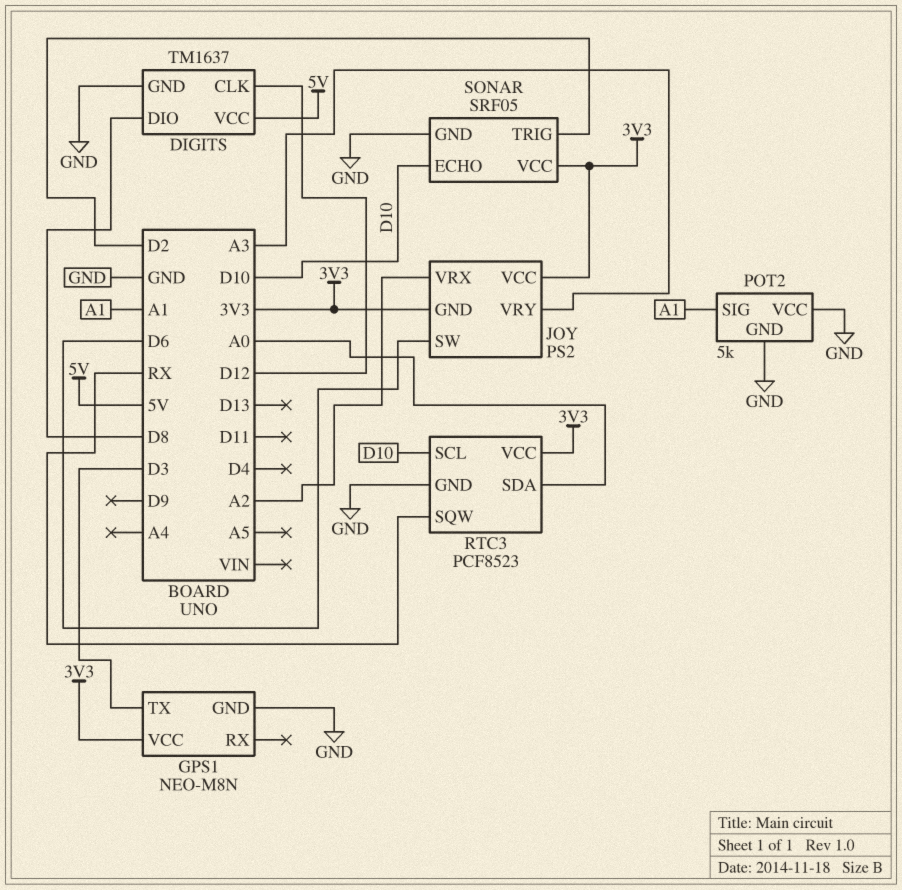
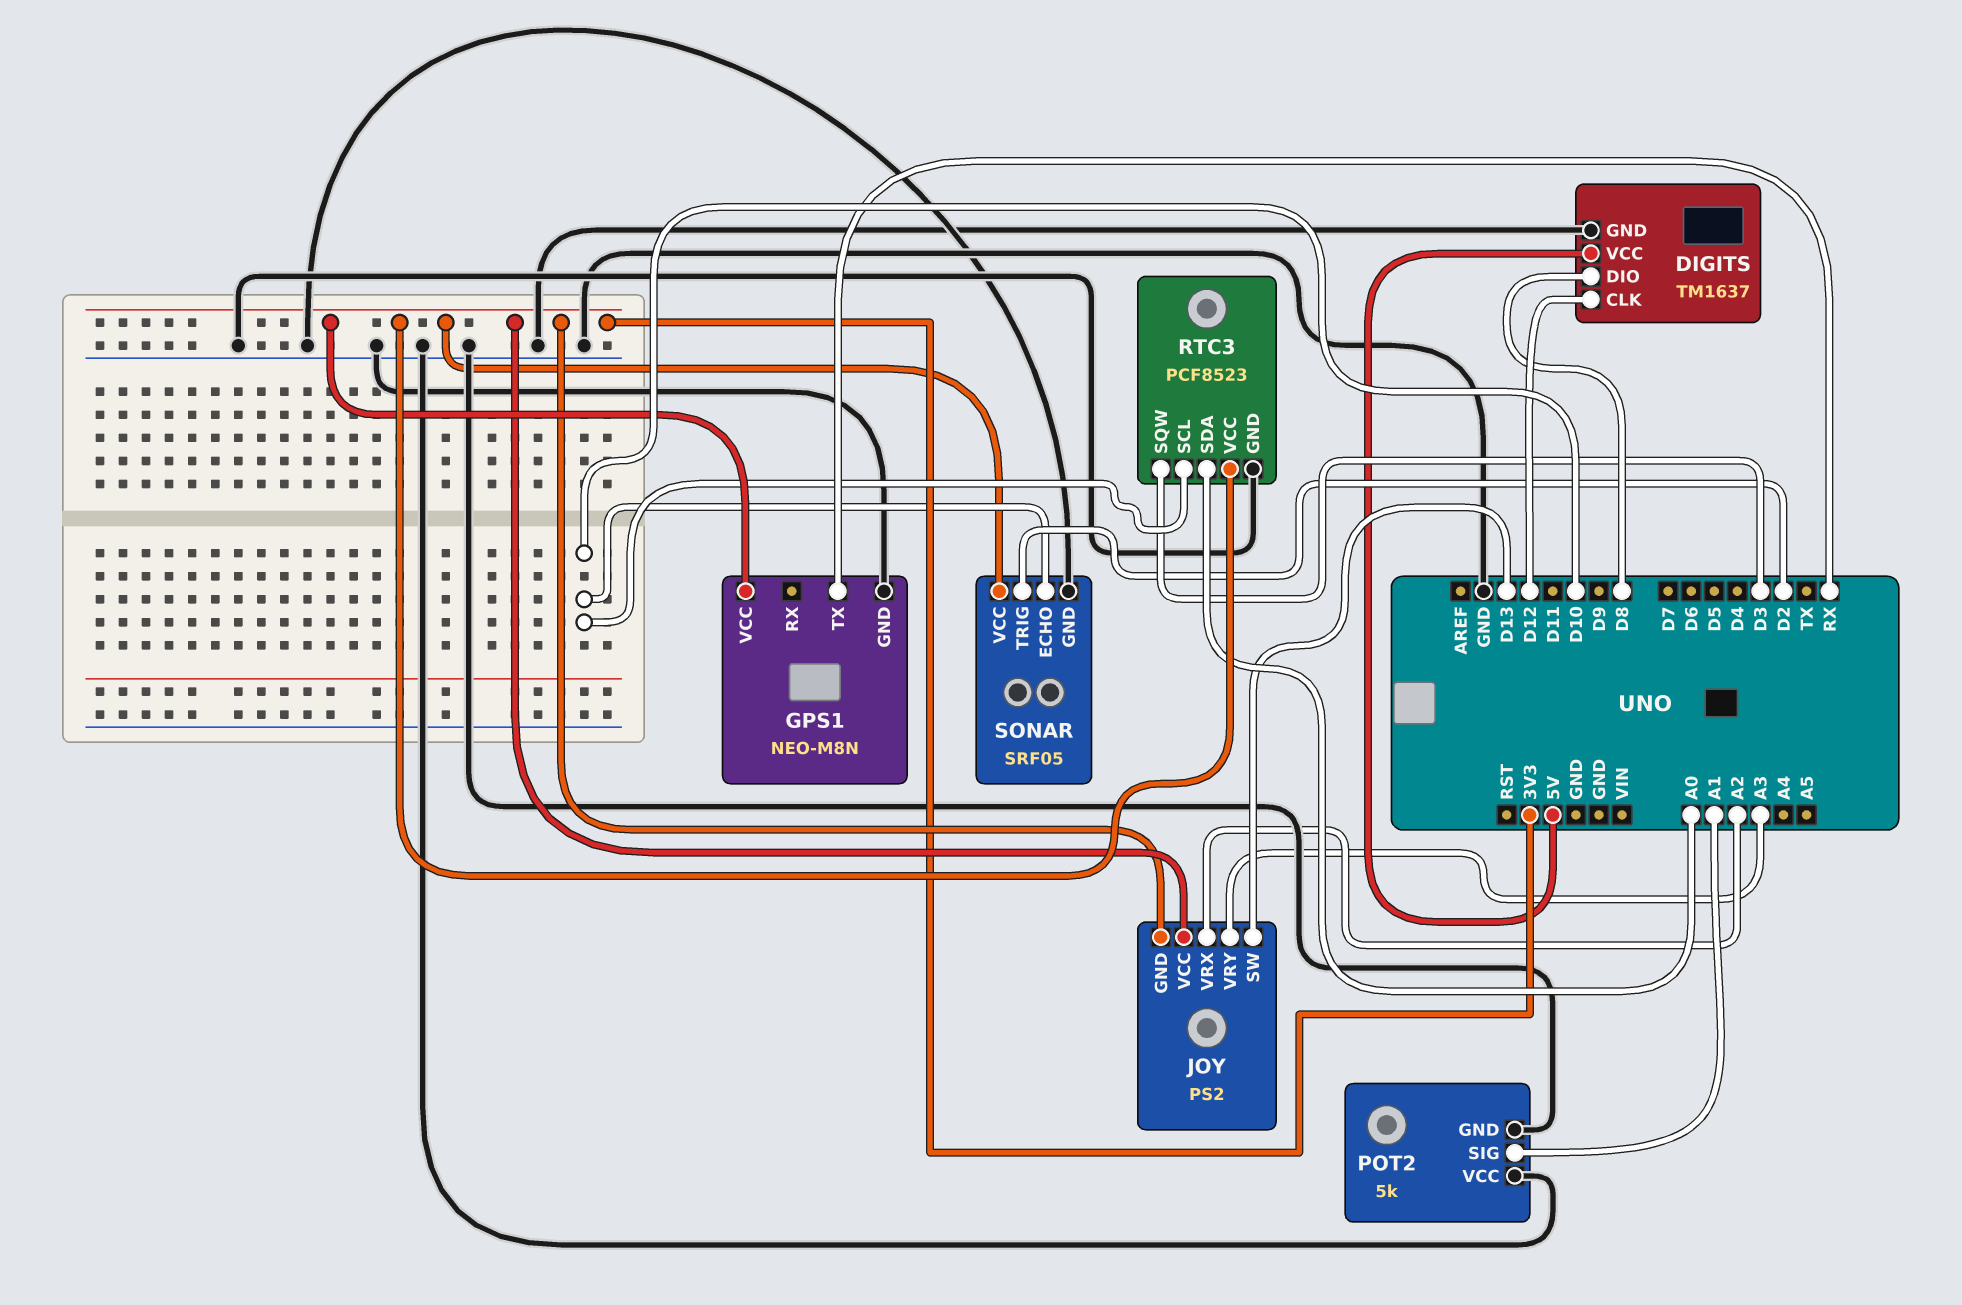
GPS1 pin TX: D3 -> RX
JOY pin SW: D6 -> D13
RTC3 pin SQW: RX -> D3

